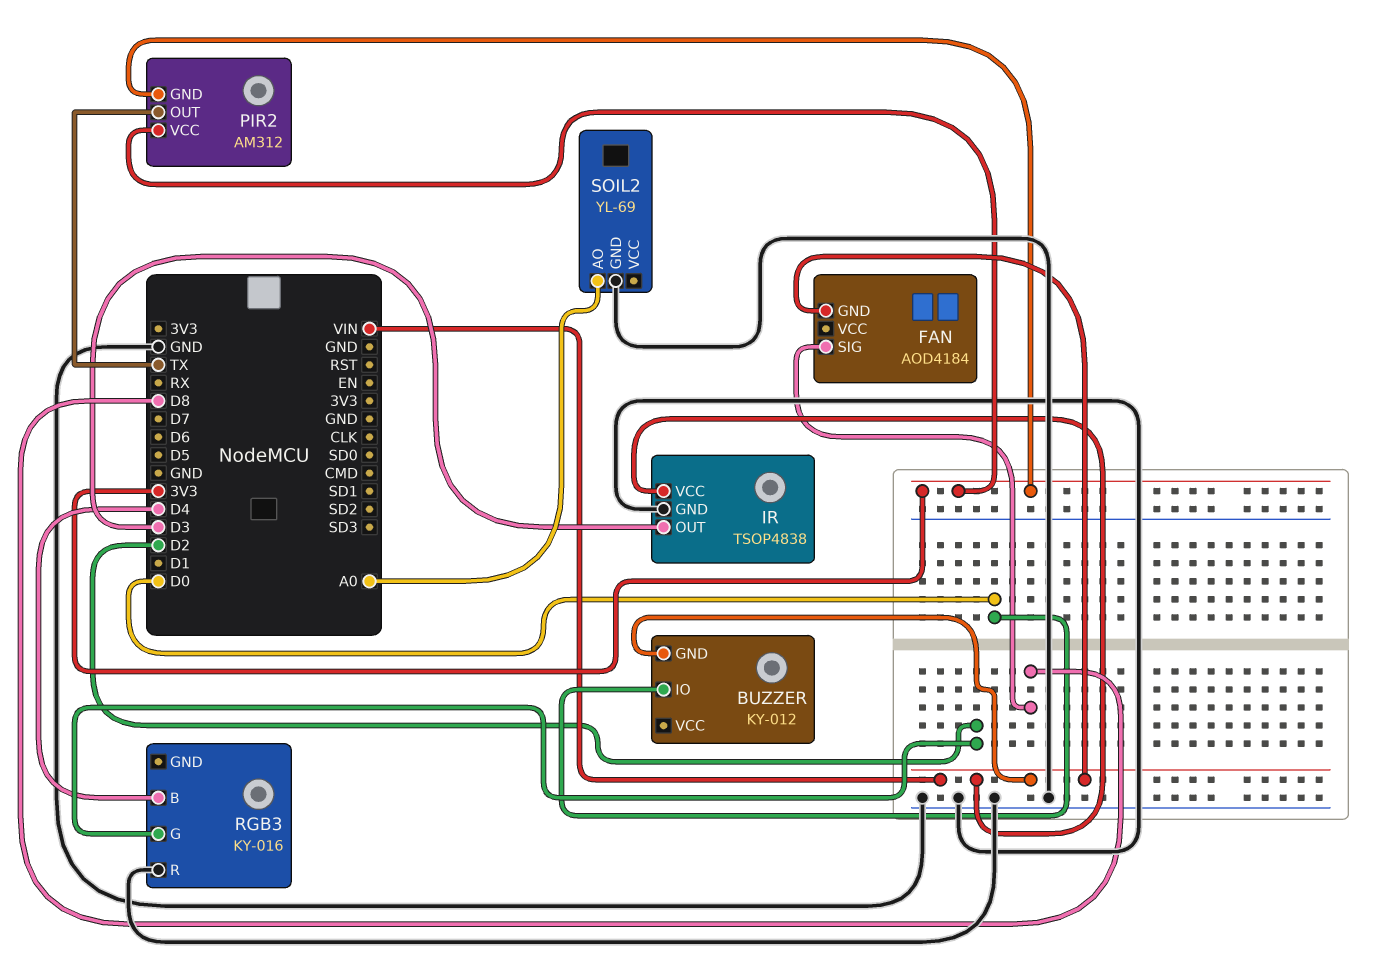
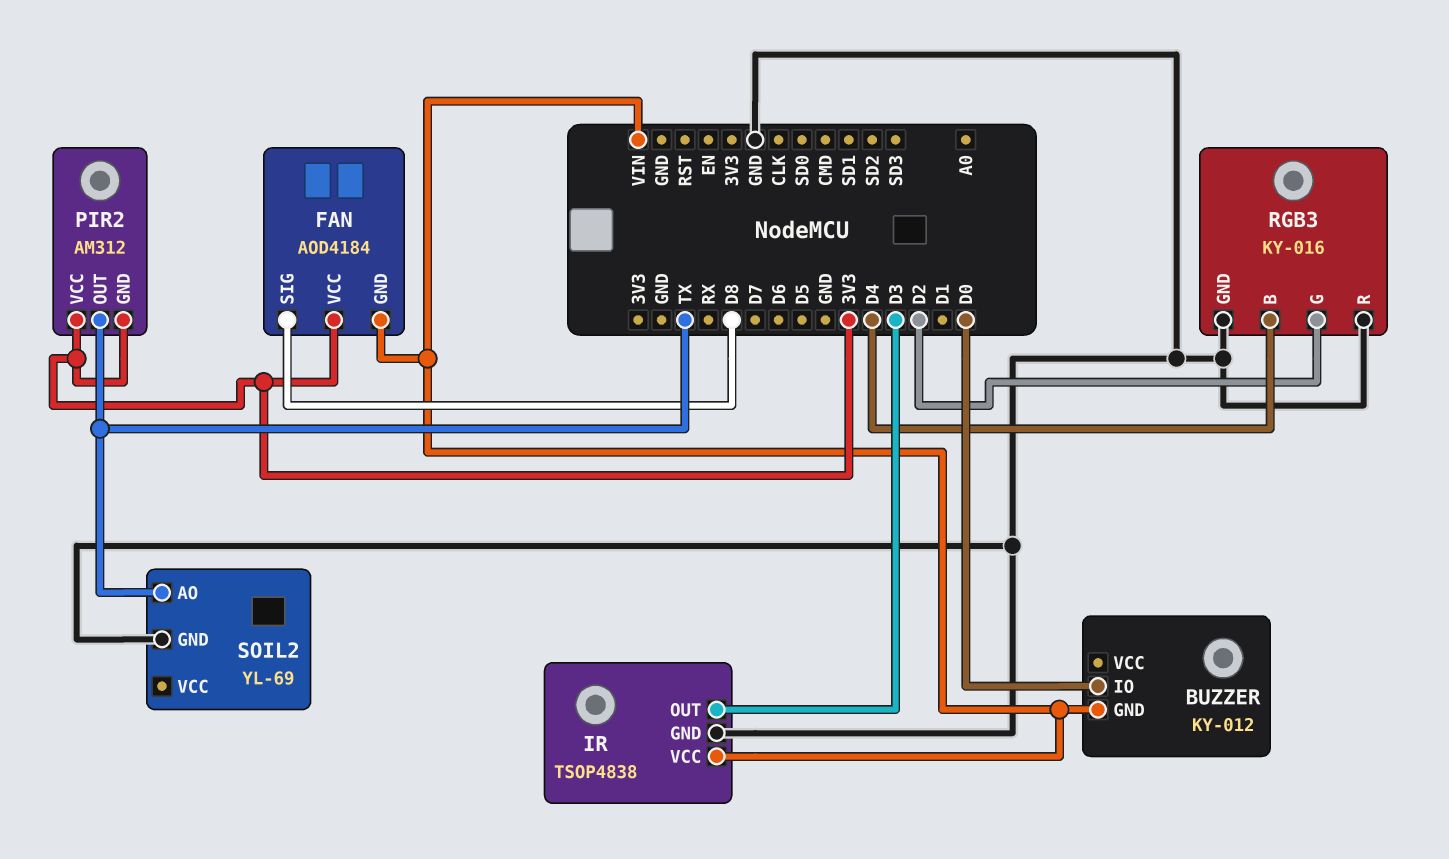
FAN pin VCC: none -> 3V3
RGB3 pin GND: none -> GND
SOIL2 pin AO: A0 -> TX

